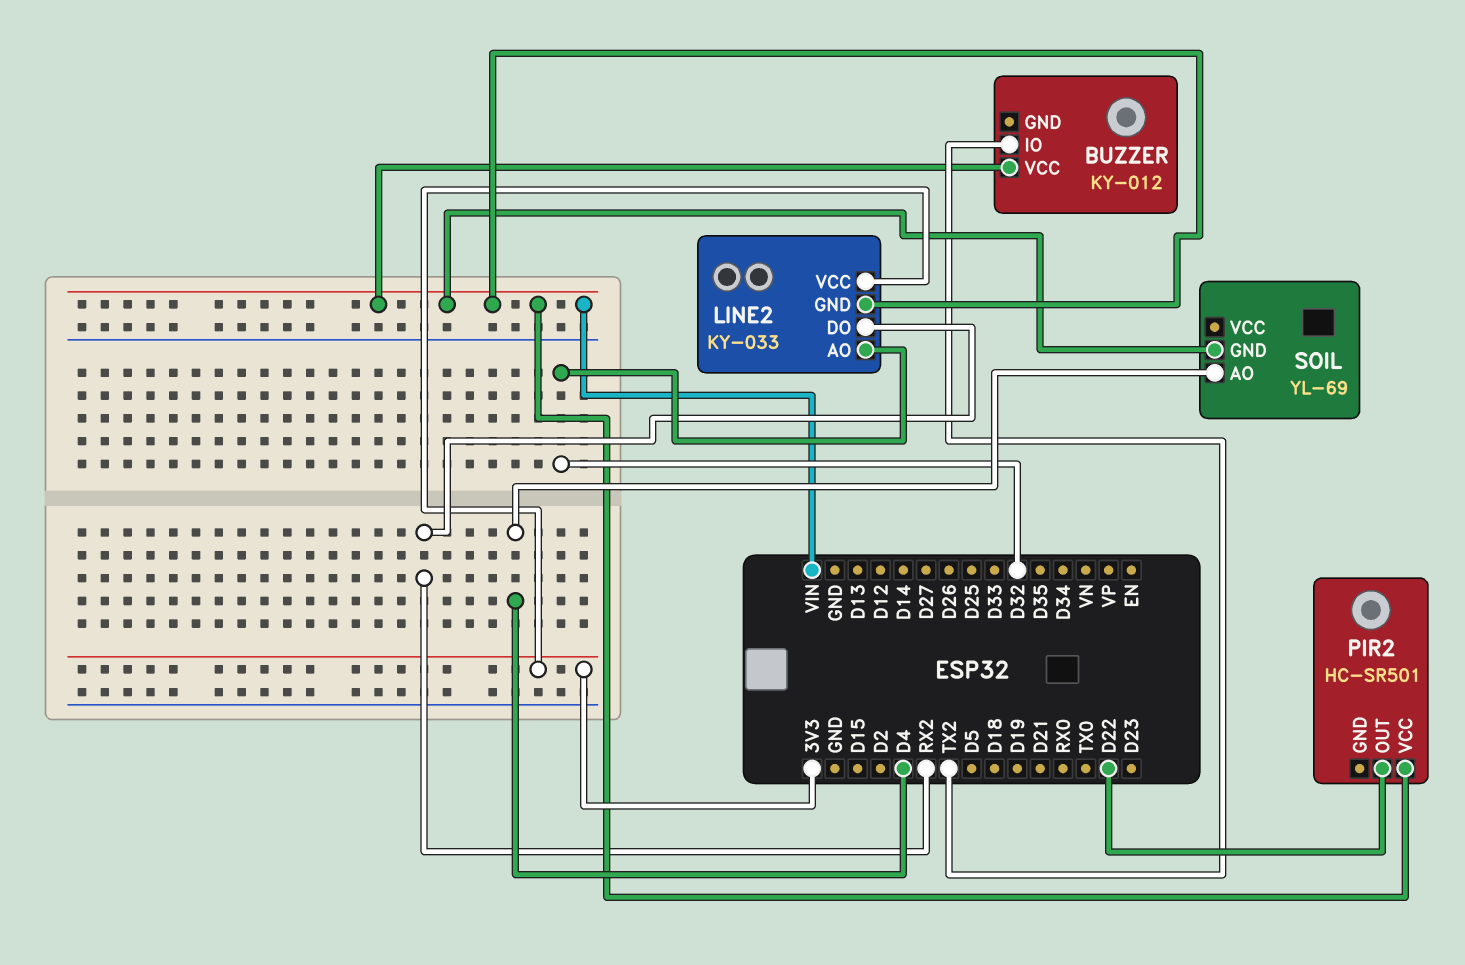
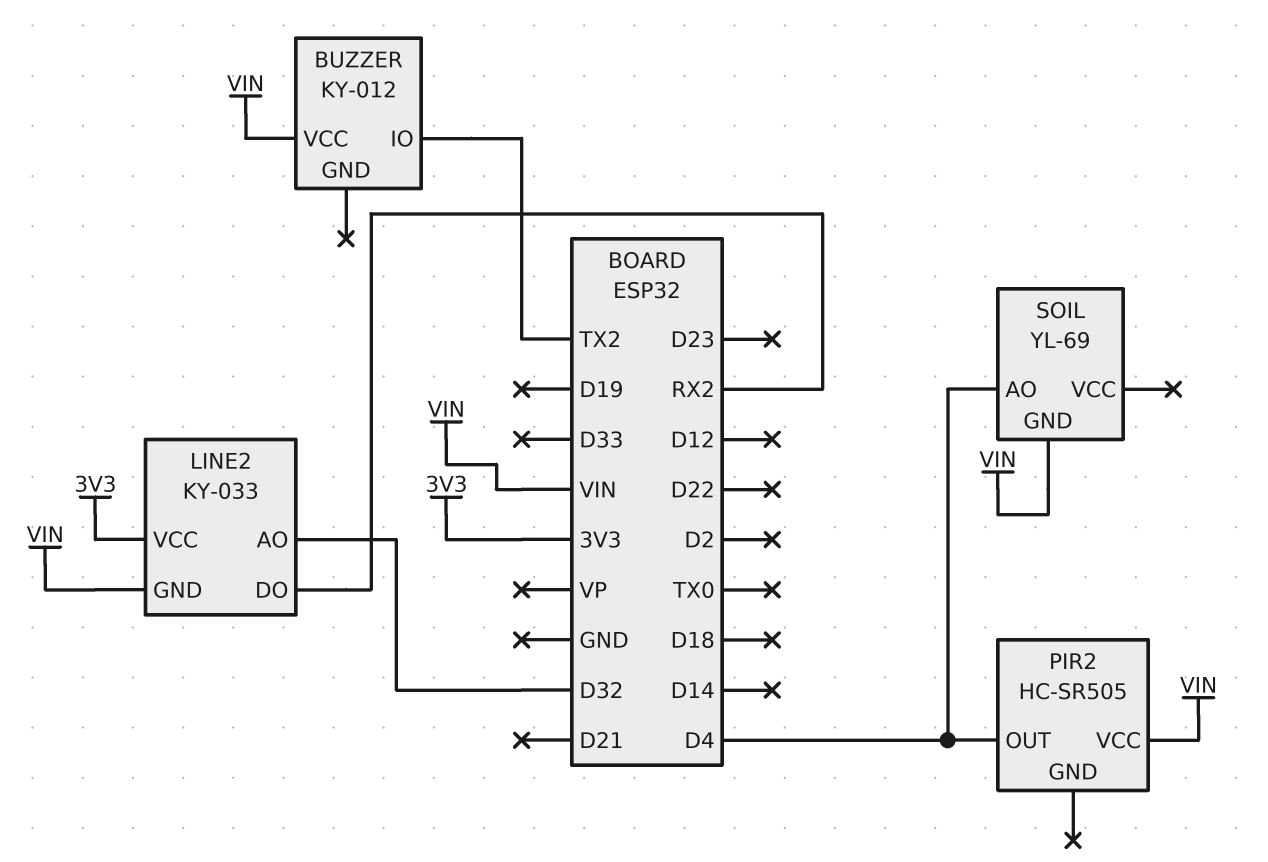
PIR2: HC-SR501 -> HC-SR505
PIR2 pin OUT: D22 -> D4

